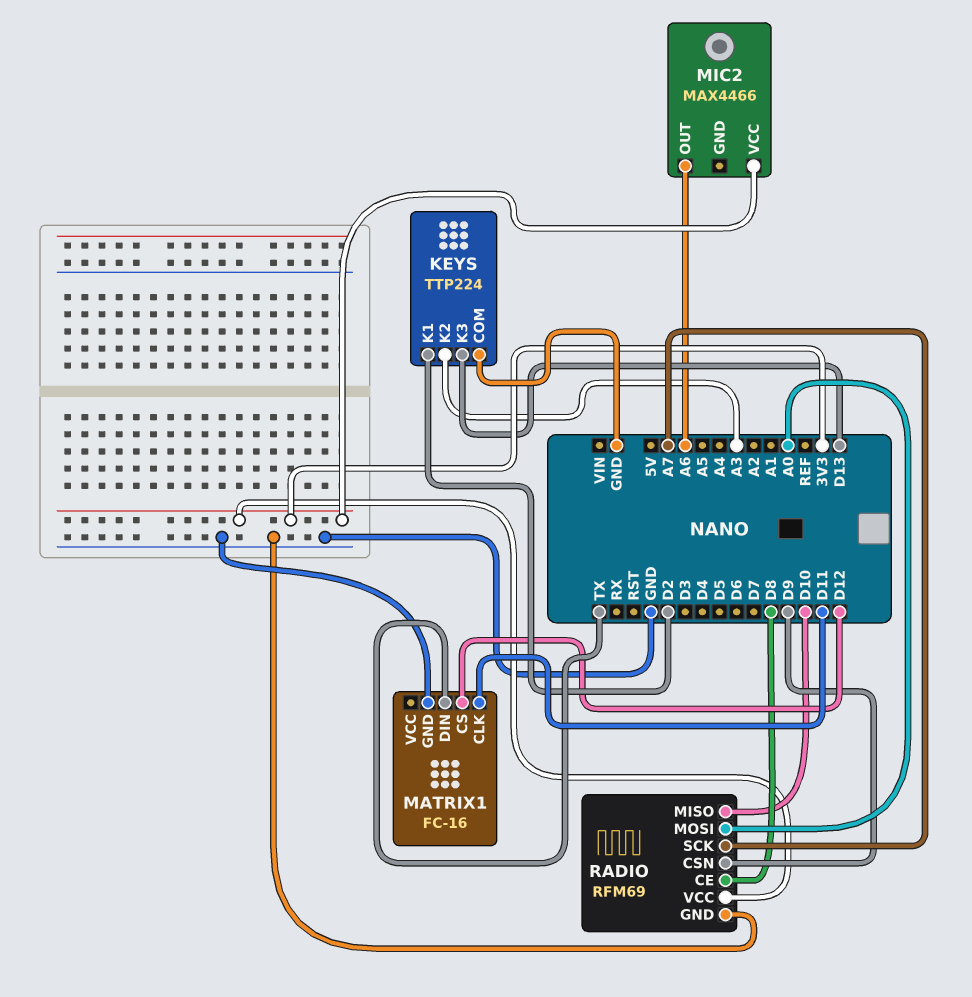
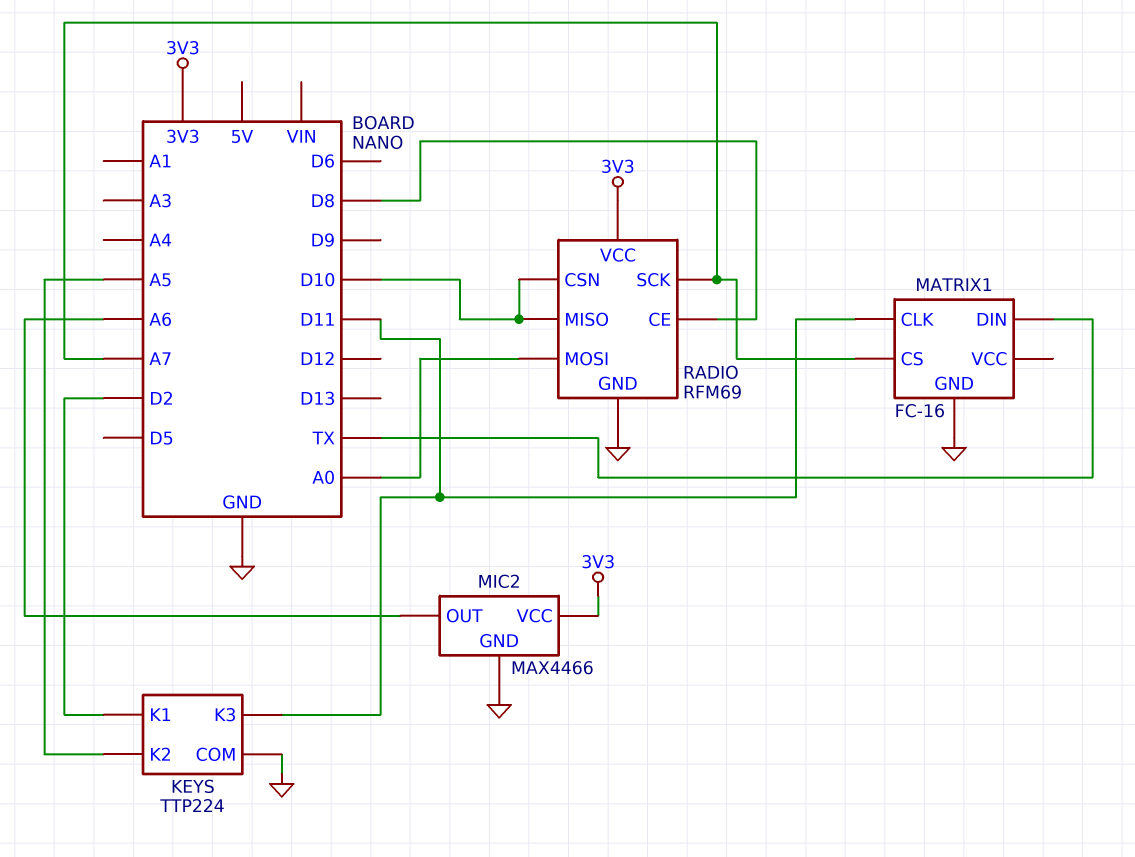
KEYS pin K2: A3 -> A5
KEYS pin K3: D13 -> D11
MATRIX1 pin CS: D12 -> A7
MIC2 pin GND: none -> GND
RADIO pin CSN: D9 -> D10

